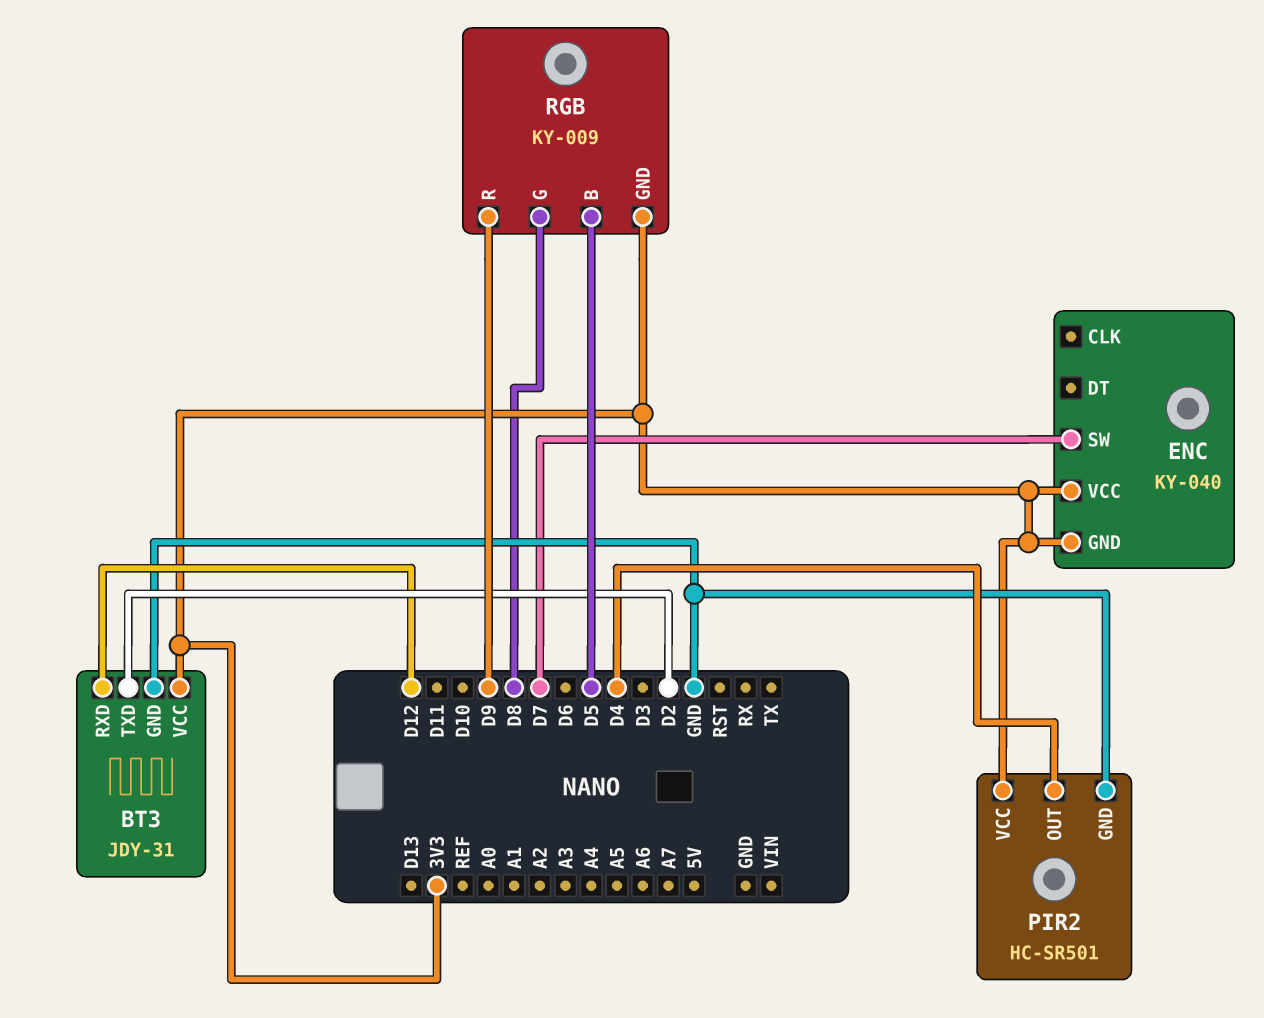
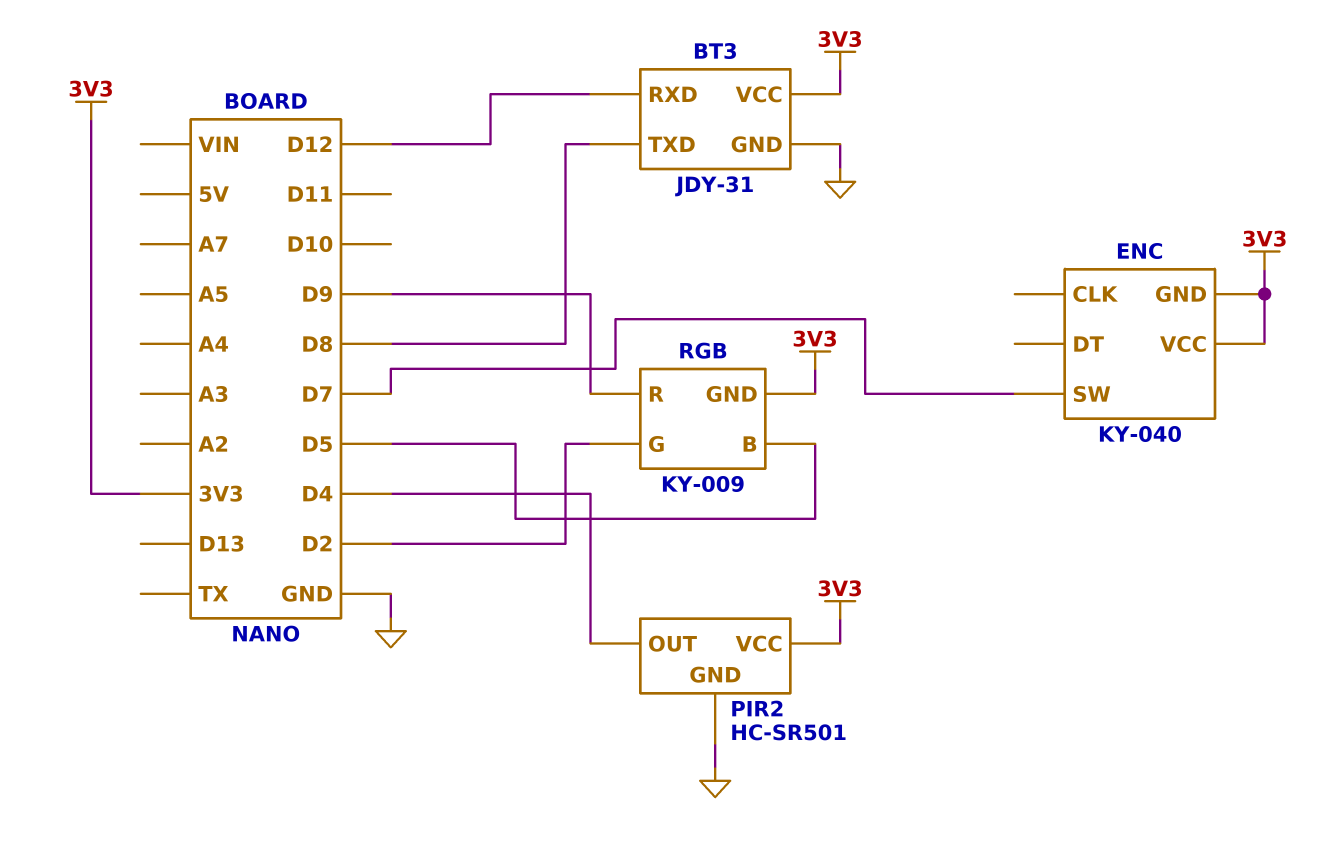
BT3 pin TXD: D2 -> D8
RGB pin G: D8 -> D2

